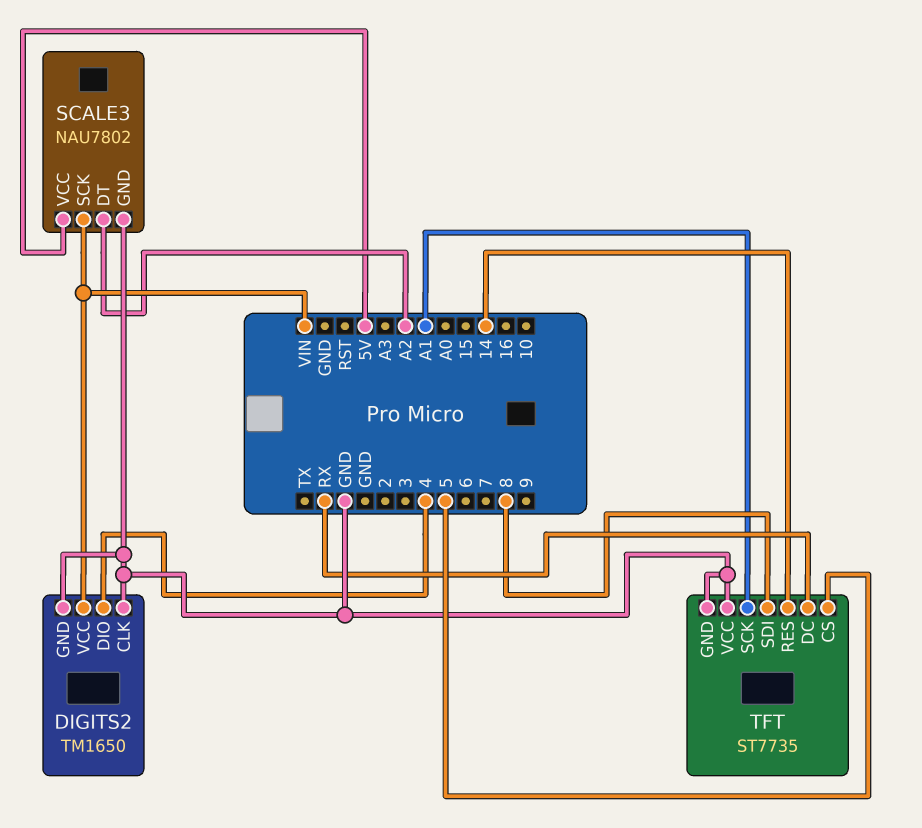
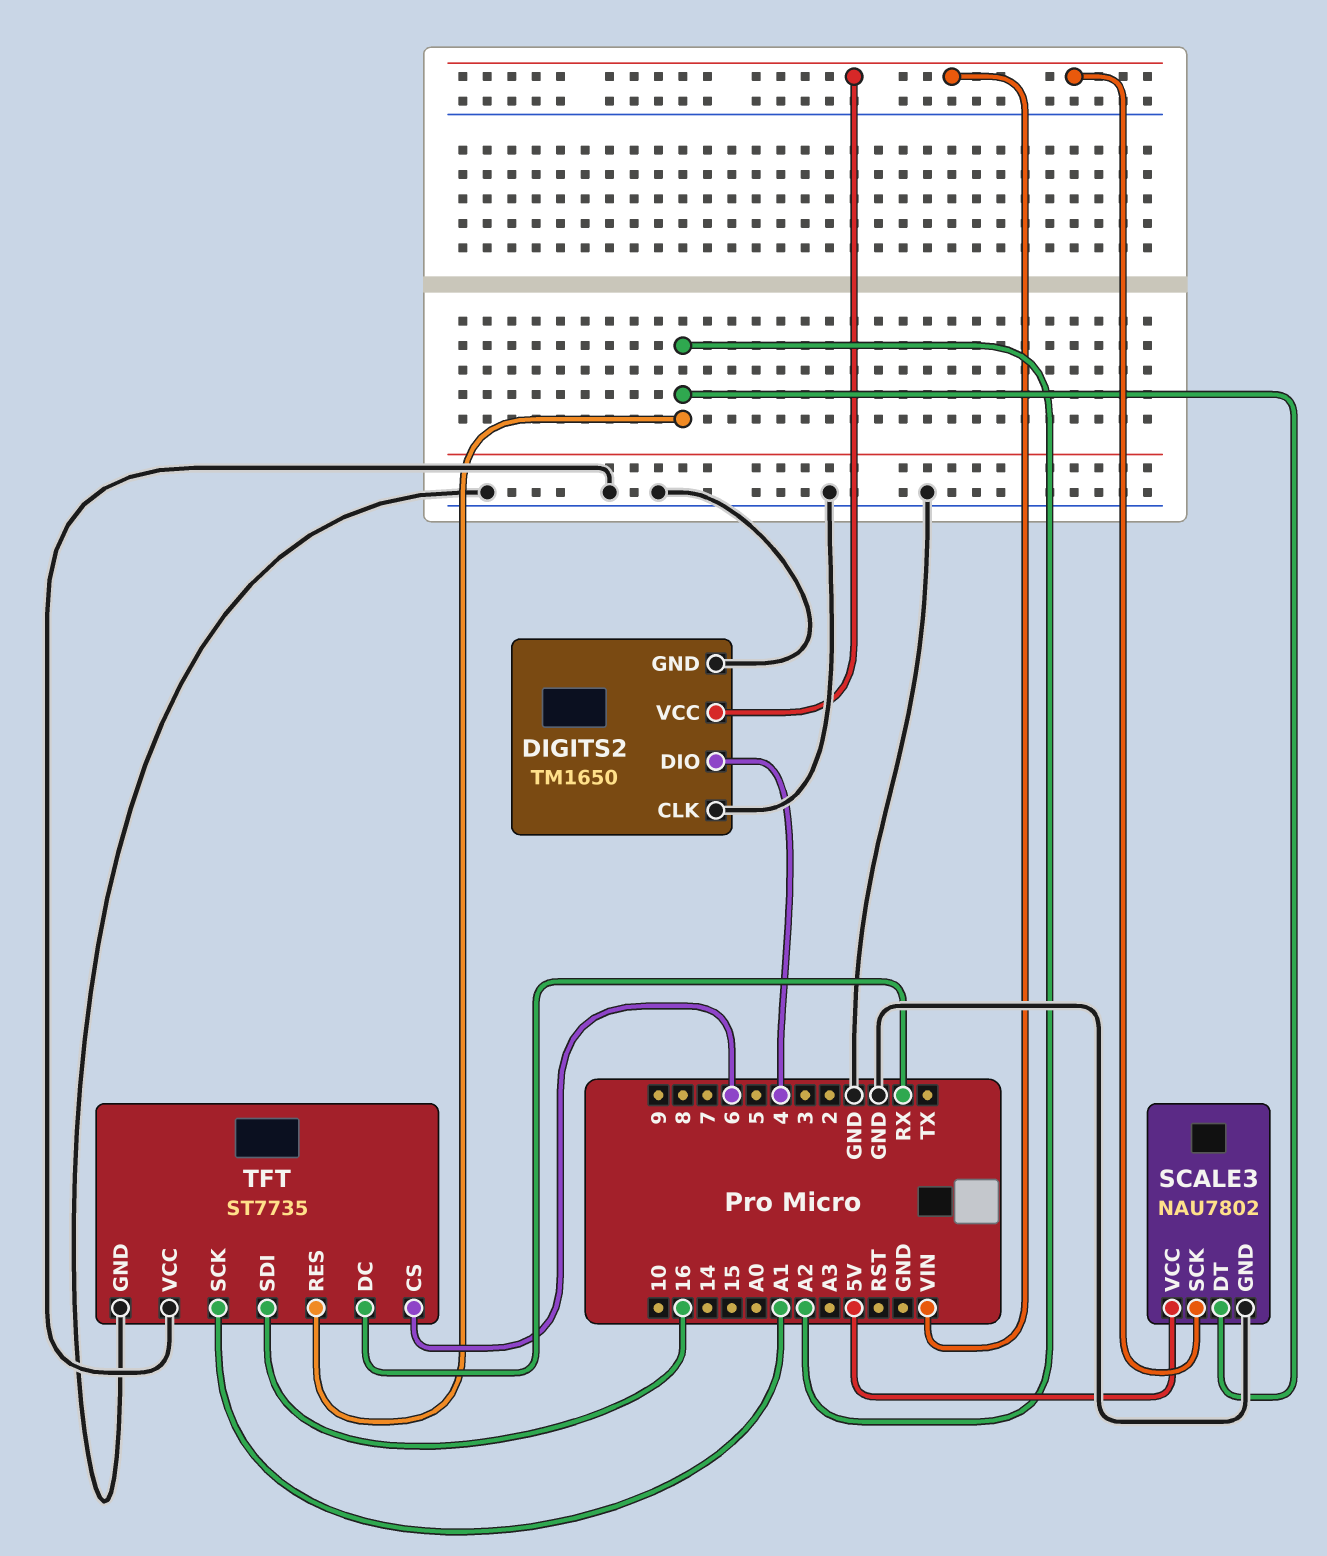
TFT pin CS: 5 -> 6
TFT pin RES: 14 -> A2
TFT pin SDI: 8 -> 16

